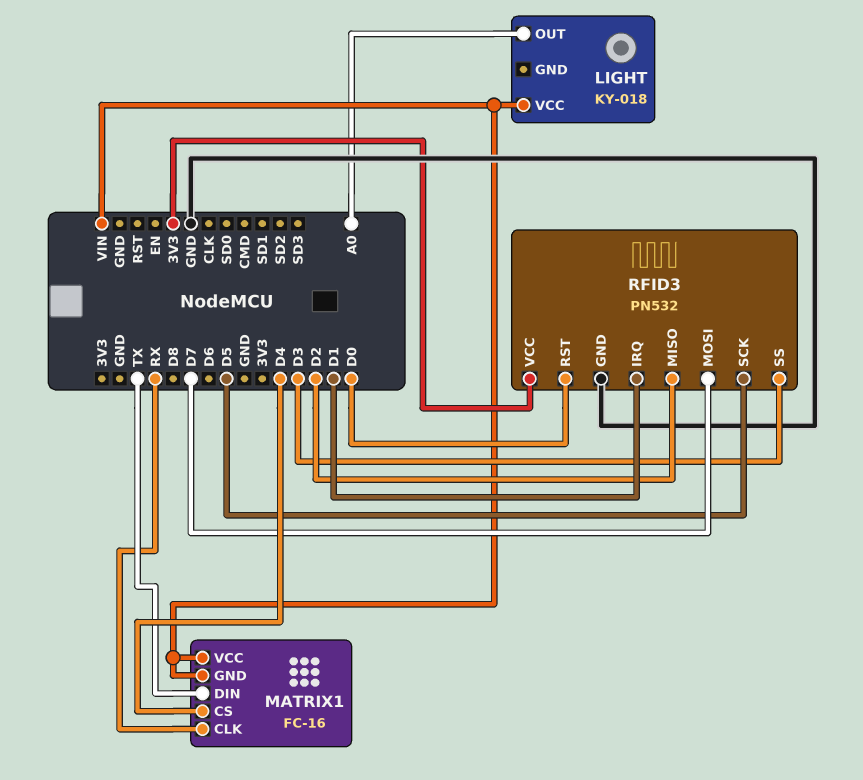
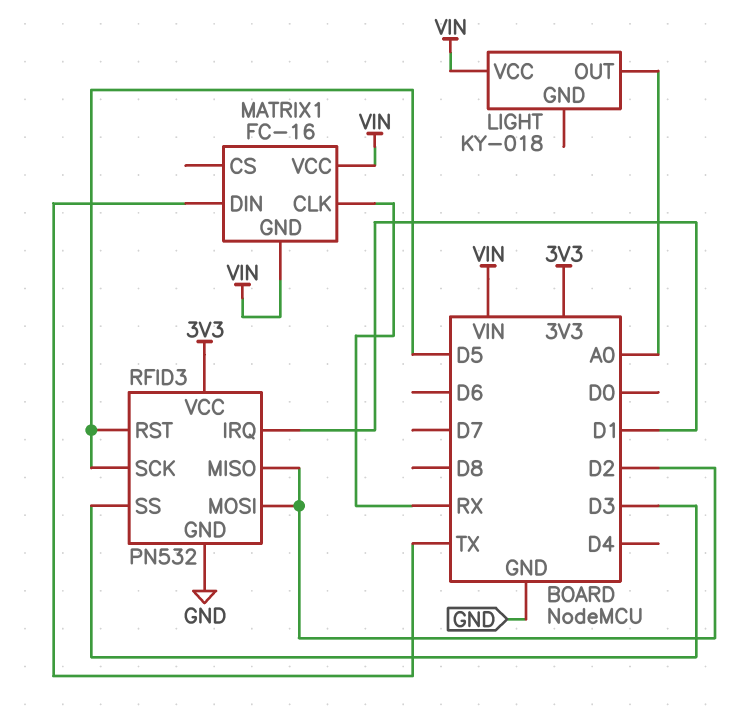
MATRIX1 pin CS: D4 -> none
RFID3 pin MOSI: D7 -> D2
RFID3 pin RST: D0 -> D5

